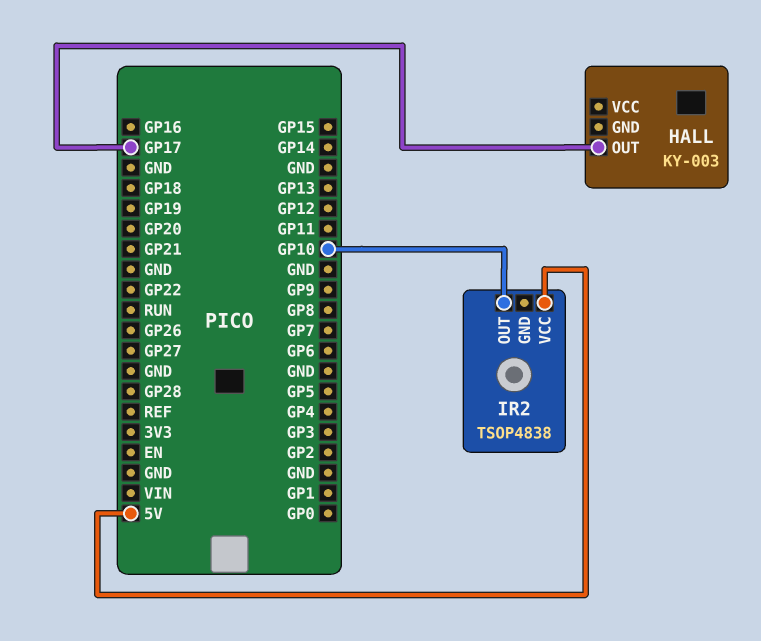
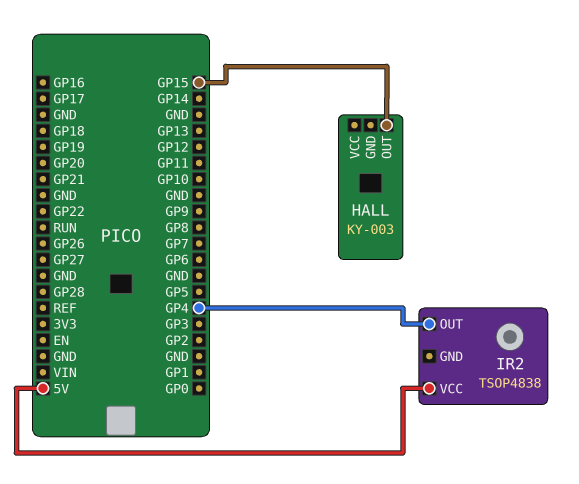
HALL pin OUT: GP17 -> GP15
IR2 pin OUT: GP10 -> GP4

